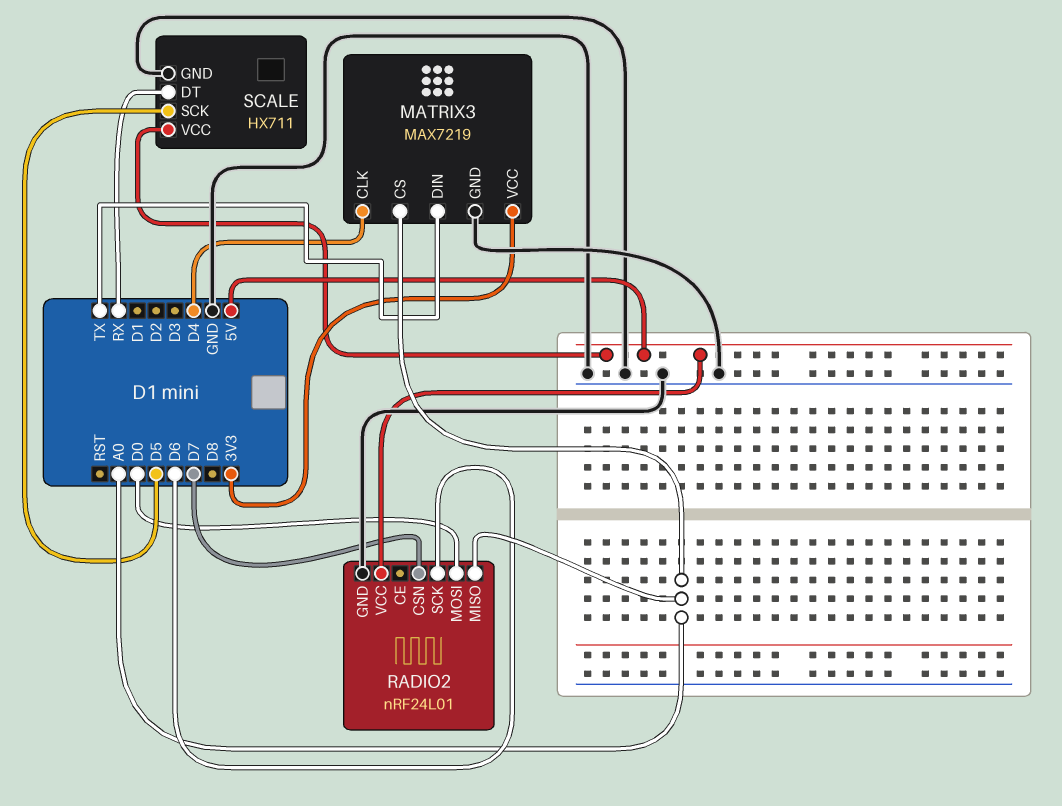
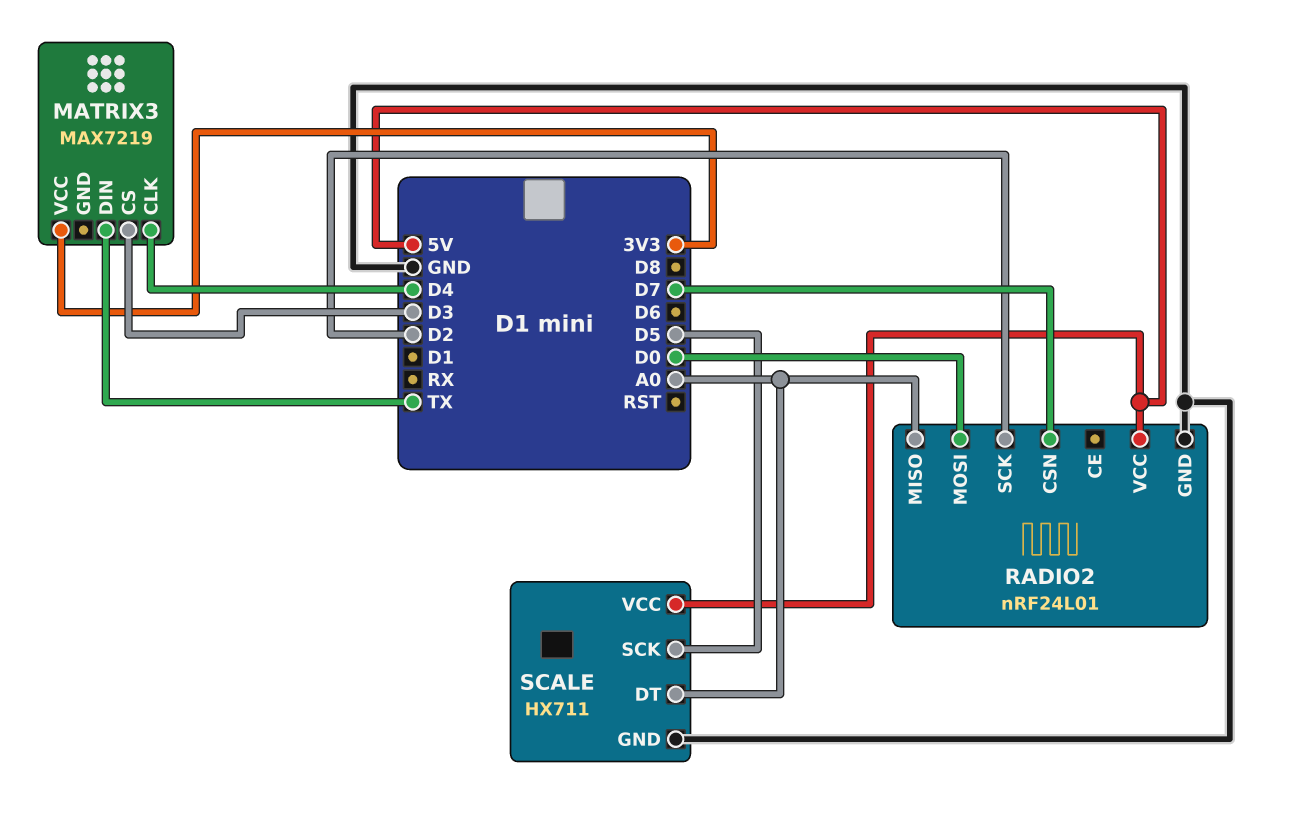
MATRIX3 pin CS: A0 -> D3
MATRIX3 pin GND: GND -> none
RADIO2 pin SCK: D6 -> D2
SCALE pin DT: RX -> A0

